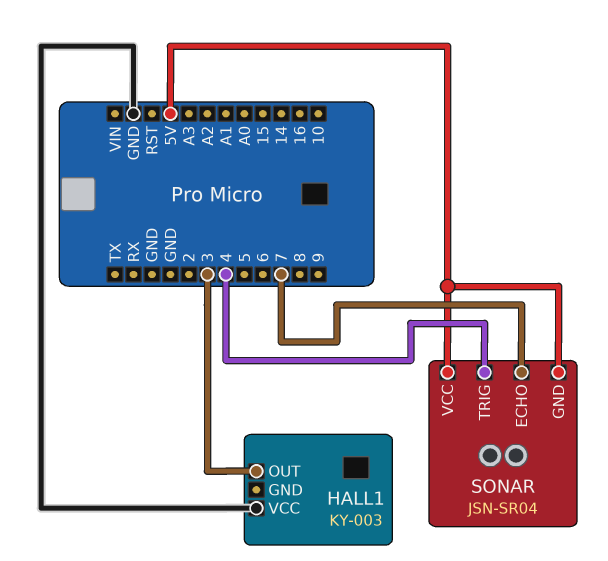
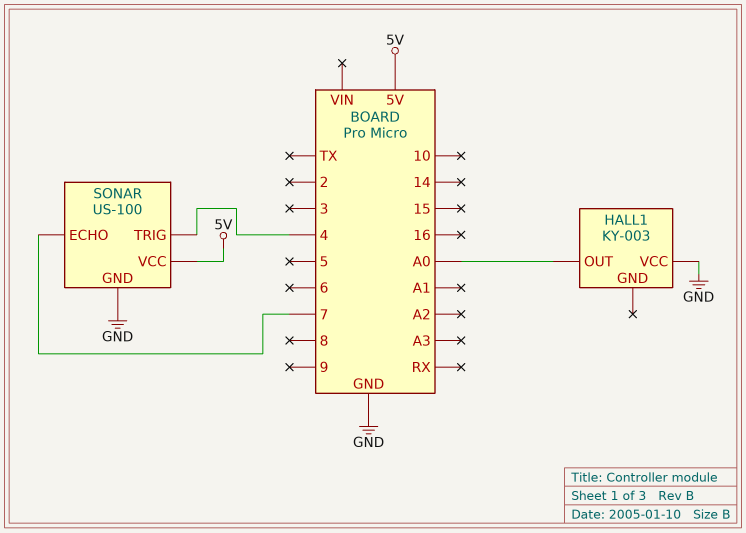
HALL1 pin OUT: 3 -> A0
SONAR: JSN-SR04 -> US-100
SONAR pin GND: 5V -> GND

